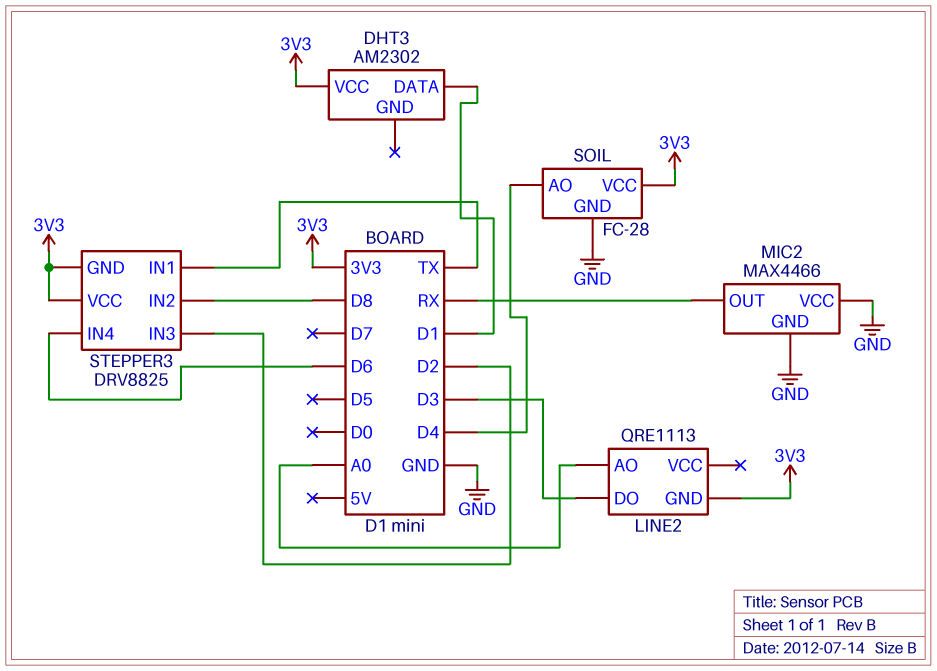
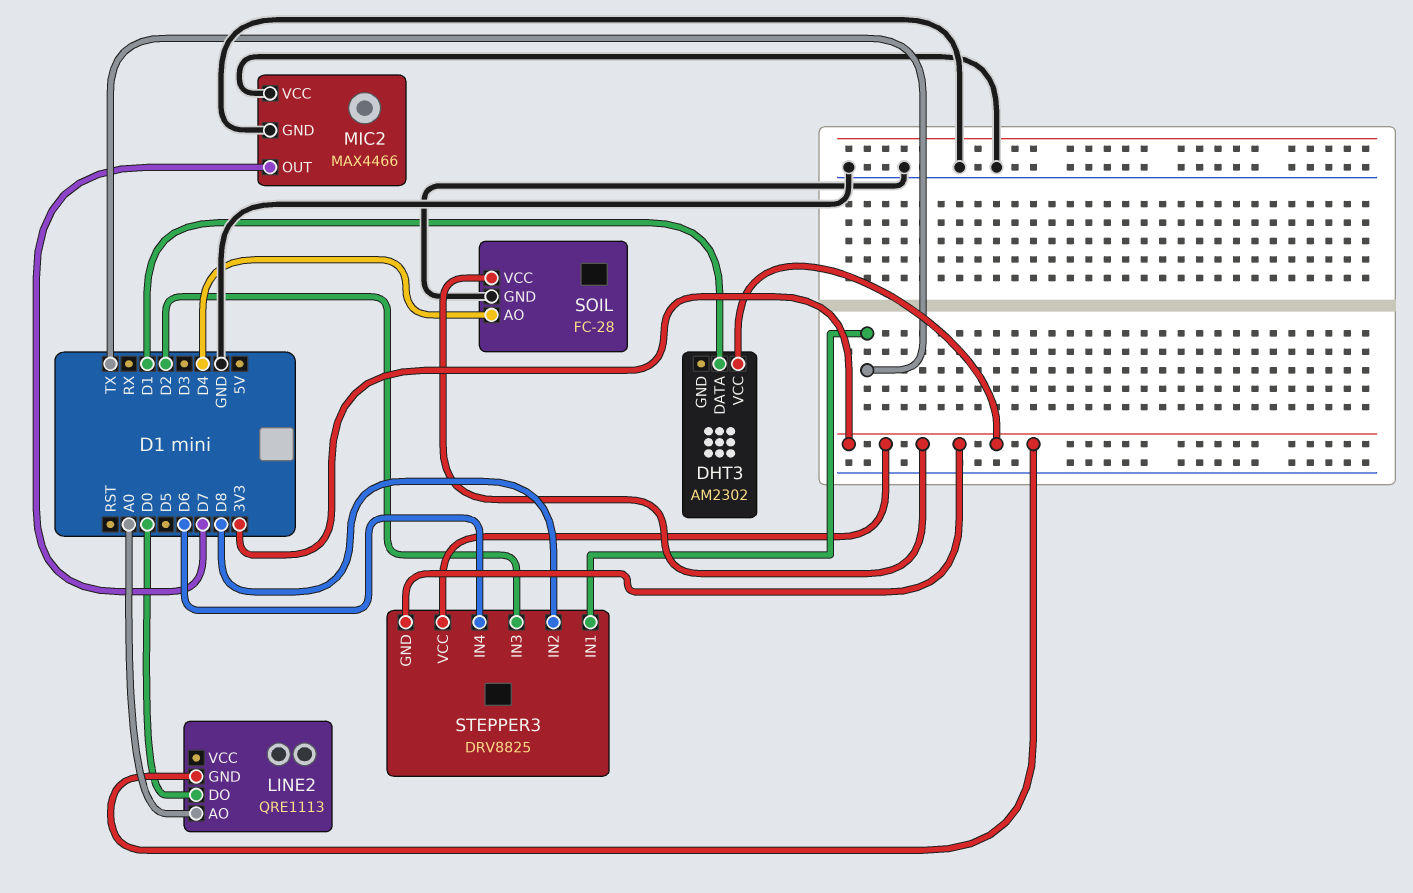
LINE2 pin DO: D3 -> D0
MIC2 pin OUT: RX -> D7

